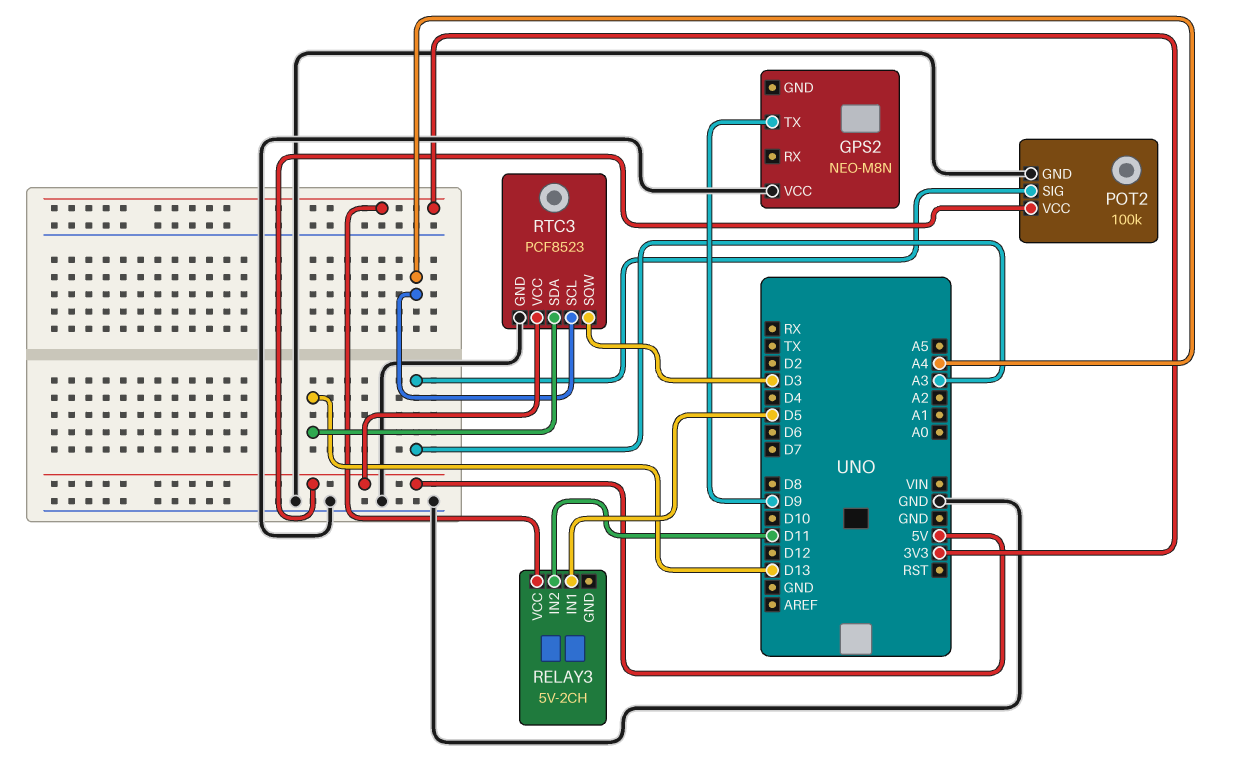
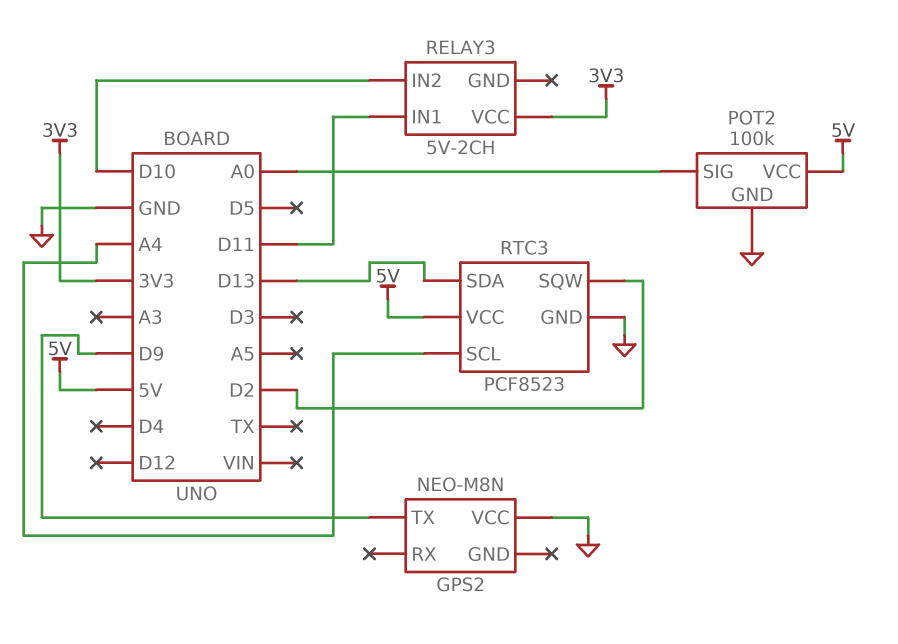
POT2 pin SIG: A3 -> A0
RELAY3 pin IN1: D5 -> D11
RELAY3 pin IN2: D11 -> D10
RTC3 pin SQW: D3 -> D2

